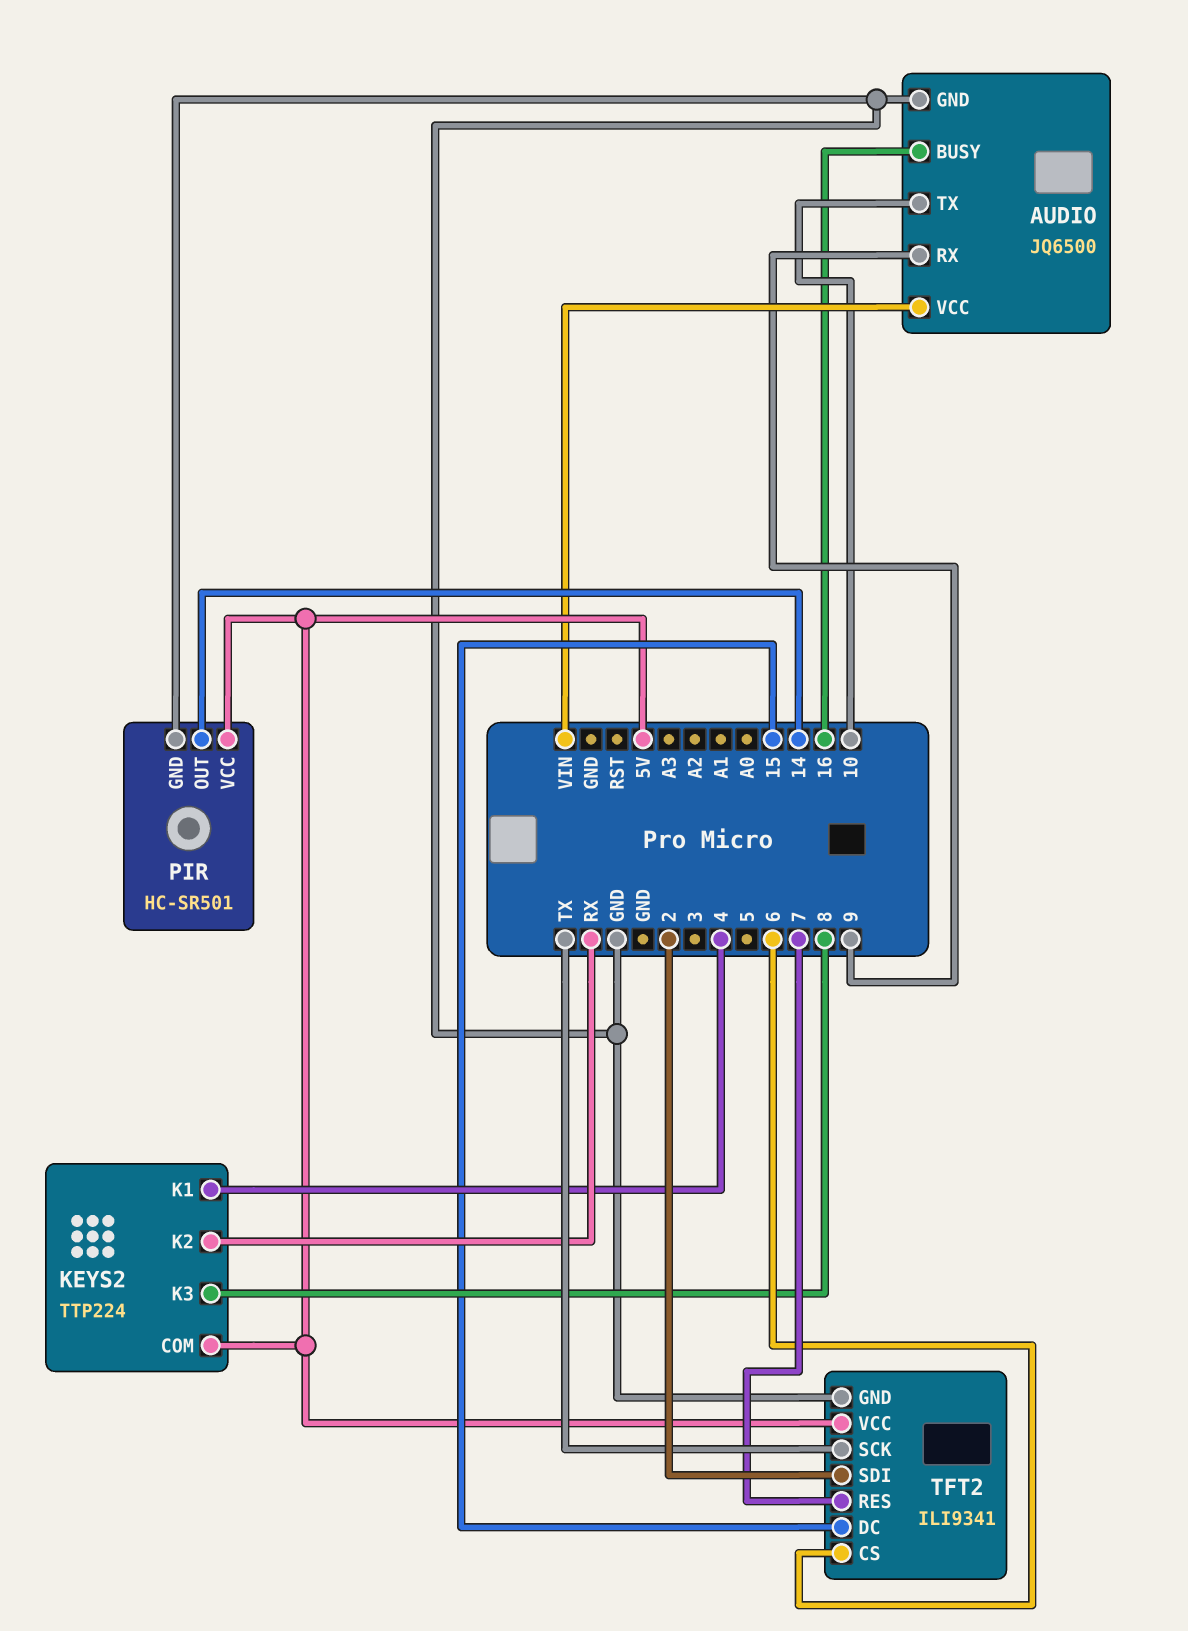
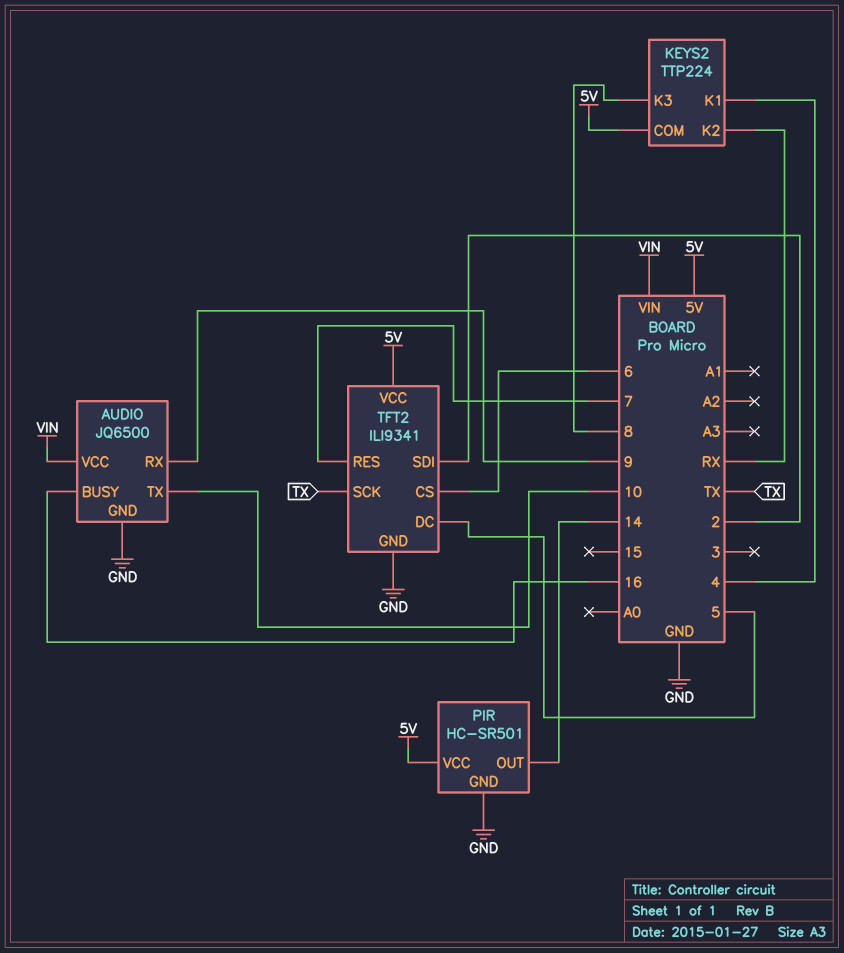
TFT2 pin DC: 15 -> 5

